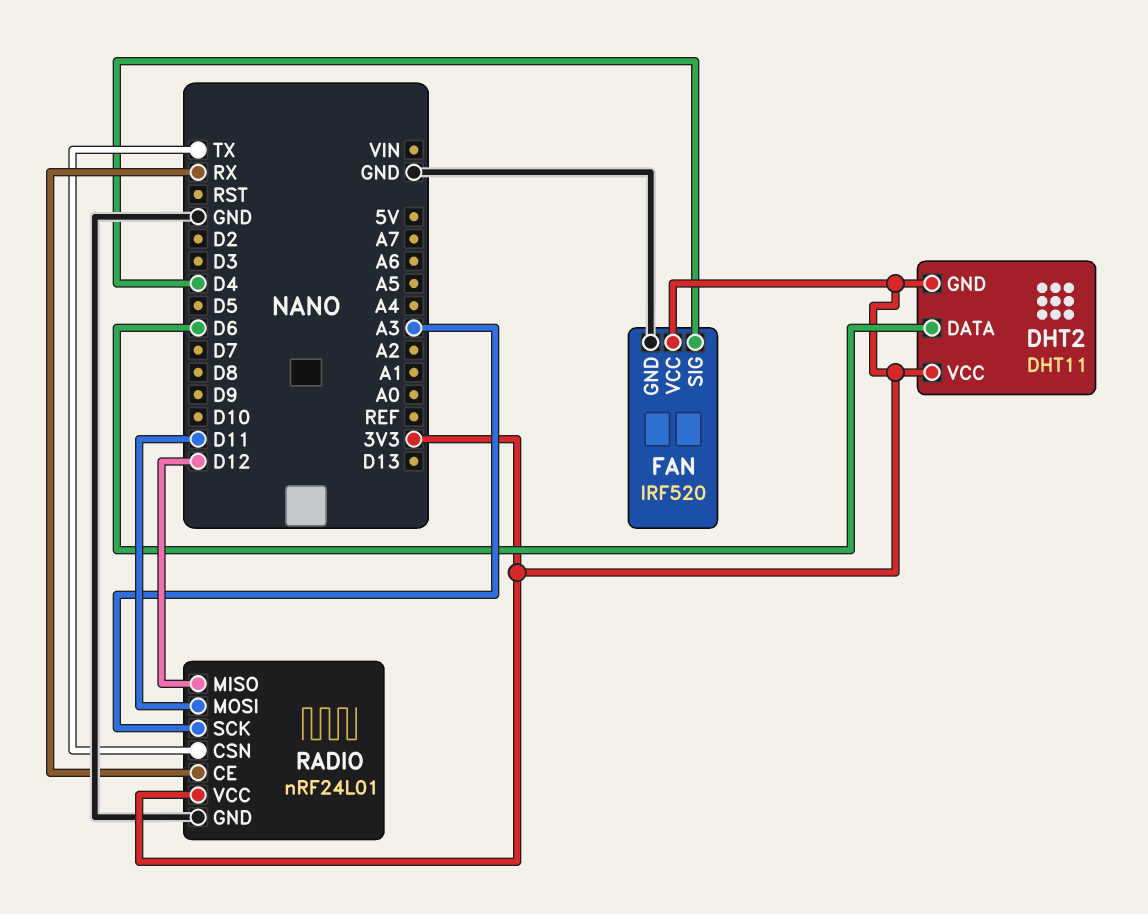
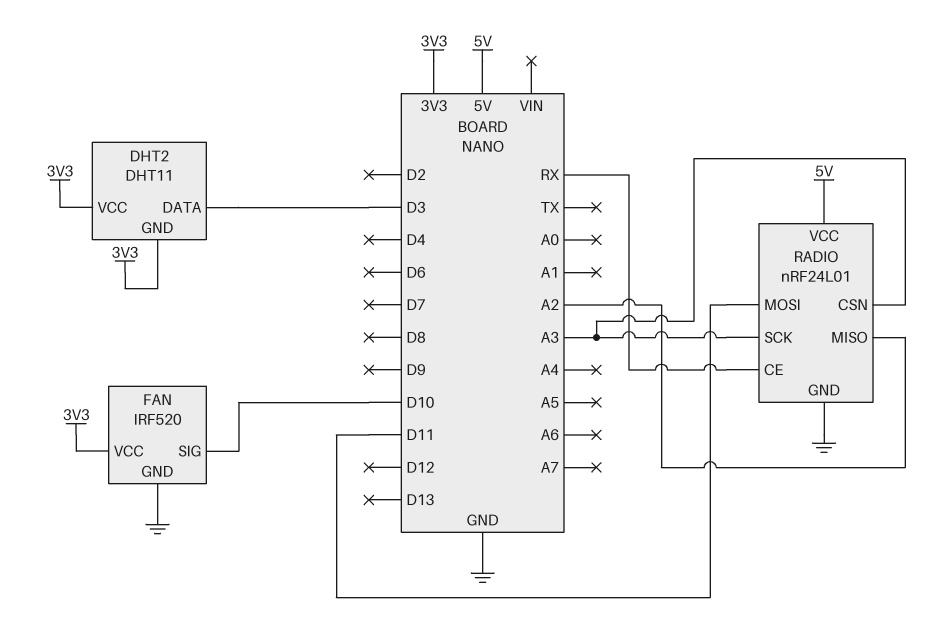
DHT2 pin DATA: D6 -> D3
FAN pin SIG: D4 -> D10
RADIO pin CSN: TX -> A3
RADIO pin MISO: D12 -> A2
RADIO pin VCC: 3V3 -> 5V

